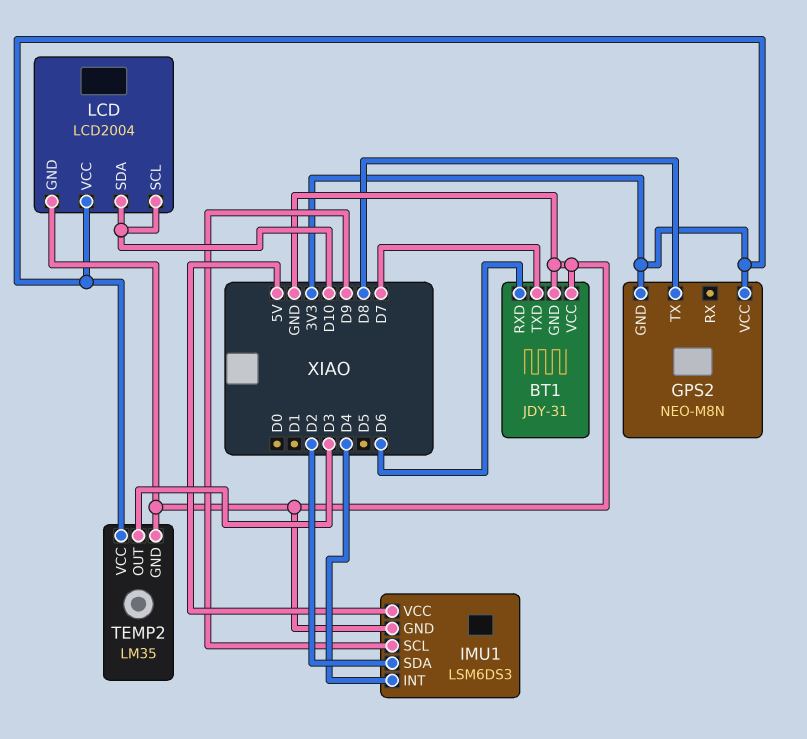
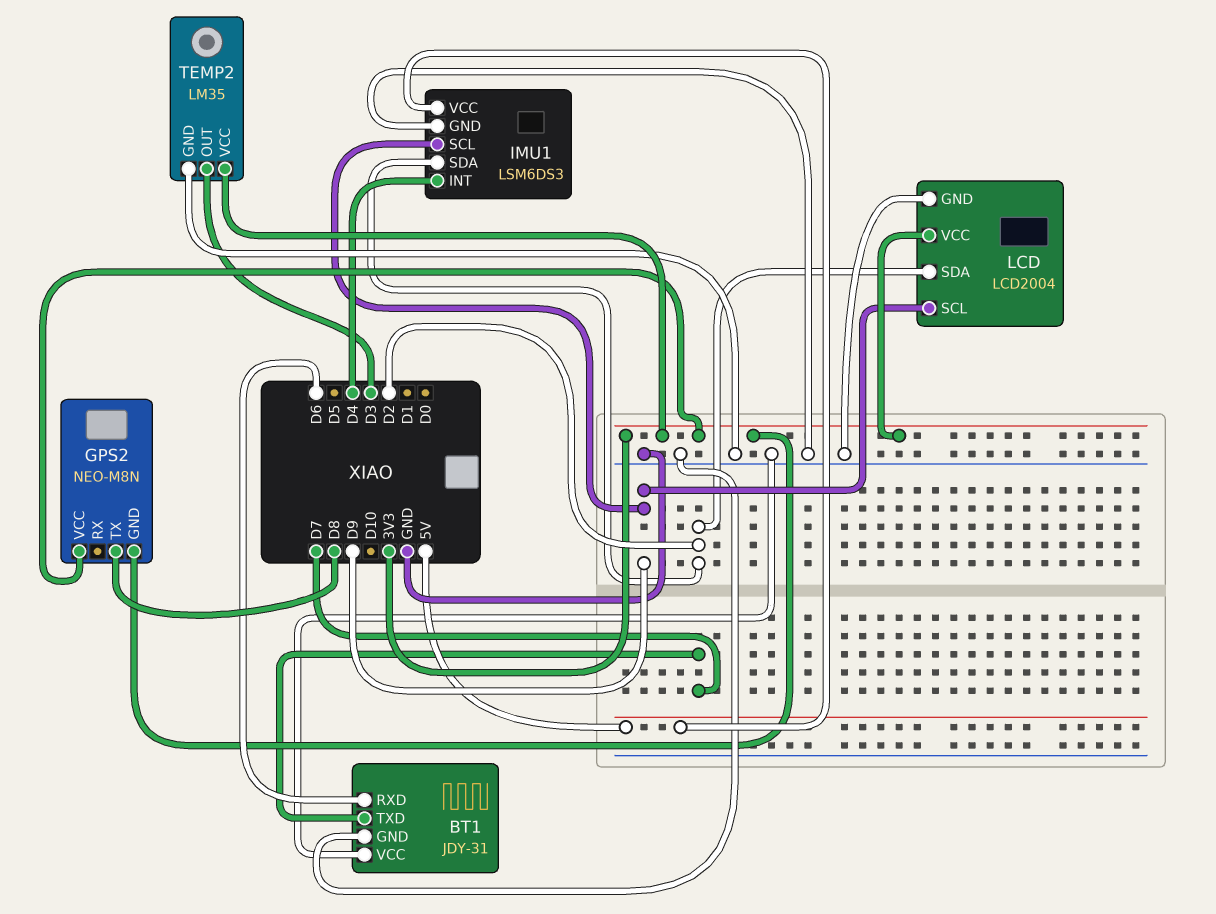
LCD pin SCL: D10 -> D9
LCD pin SDA: D10 -> D2

